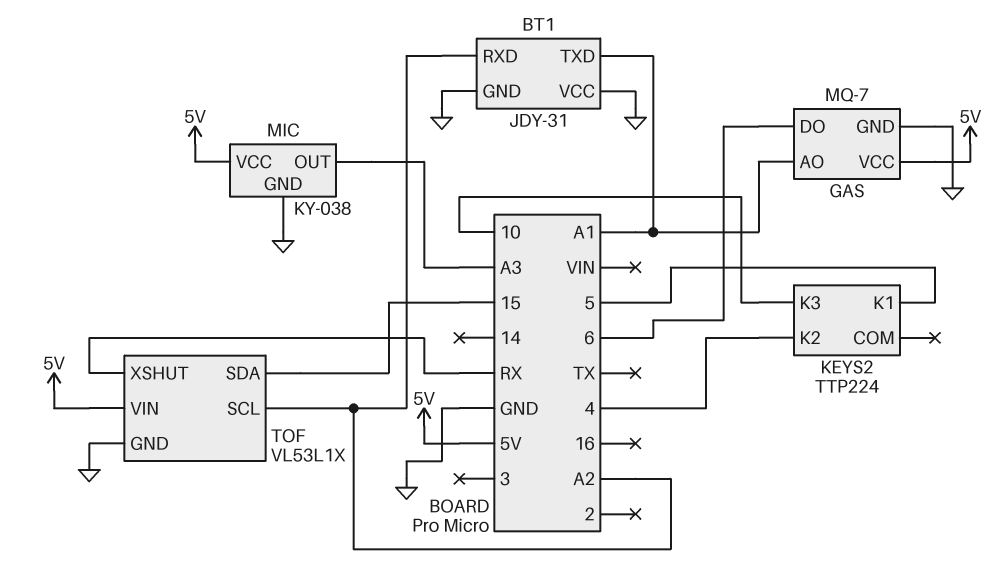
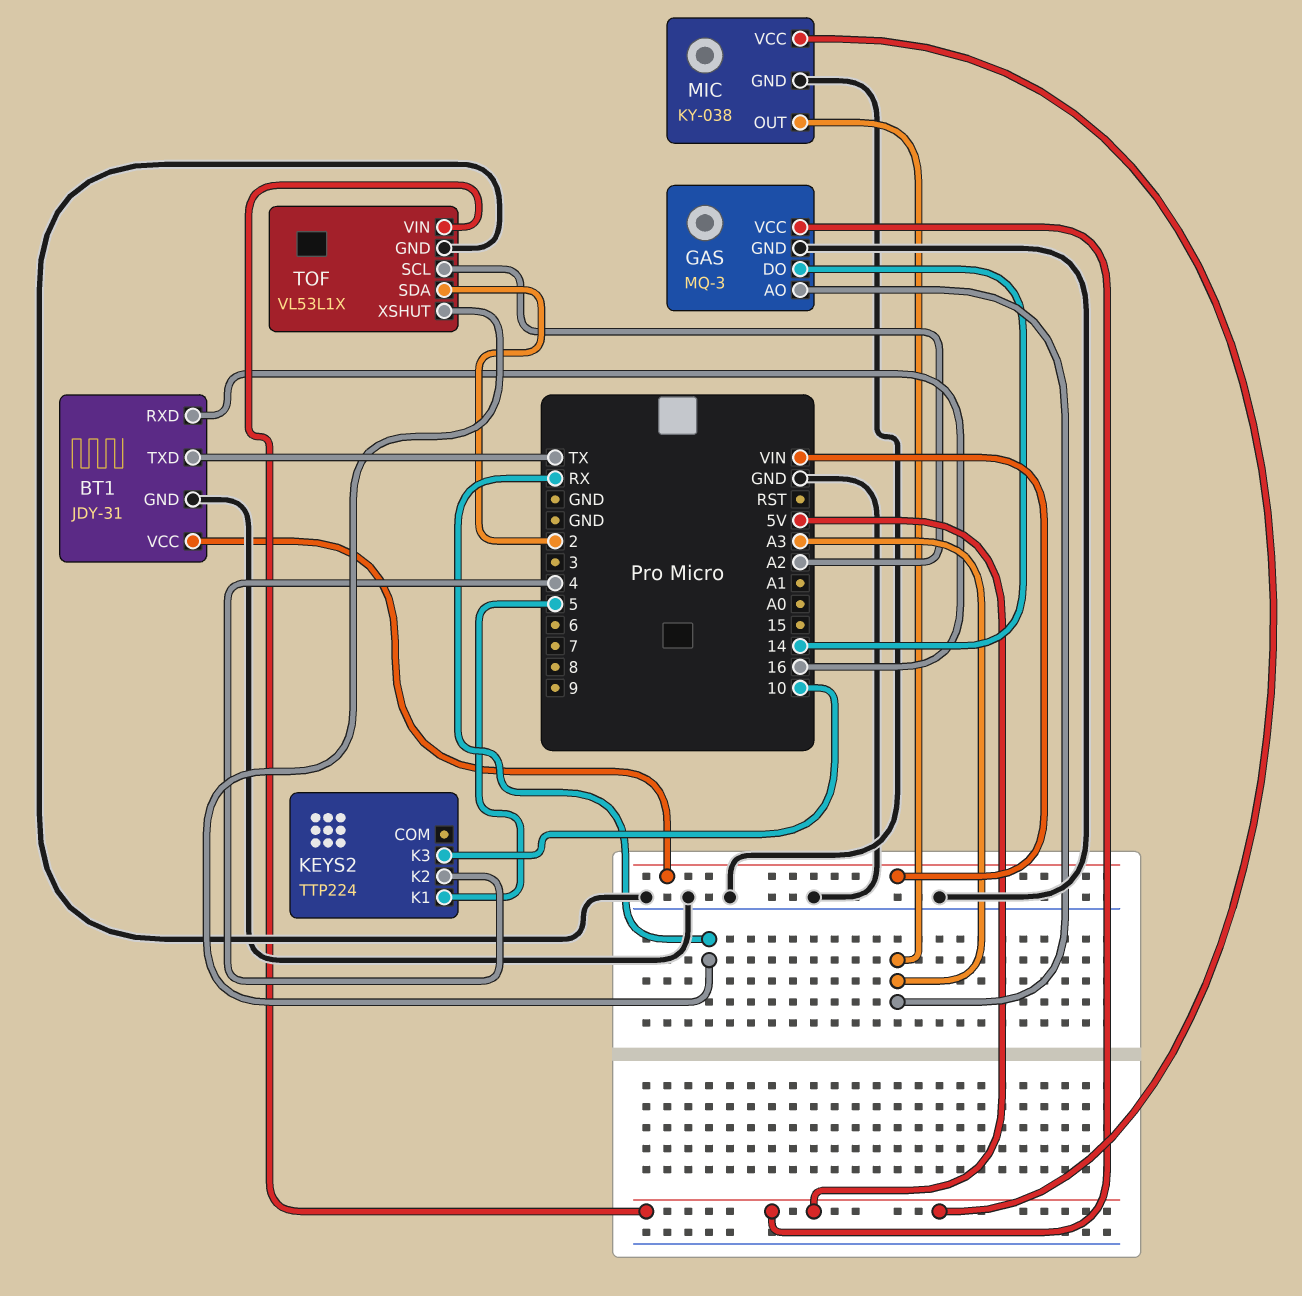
BT1 pin RXD: A2 -> 16
BT1 pin TXD: A1 -> TX
BT1 pin VCC: GND -> VIN
GAS: MQ-7 -> MQ-3
GAS pin AO: A1 -> A3
GAS pin DO: 6 -> 14
TOF pin SDA: 15 -> 2

